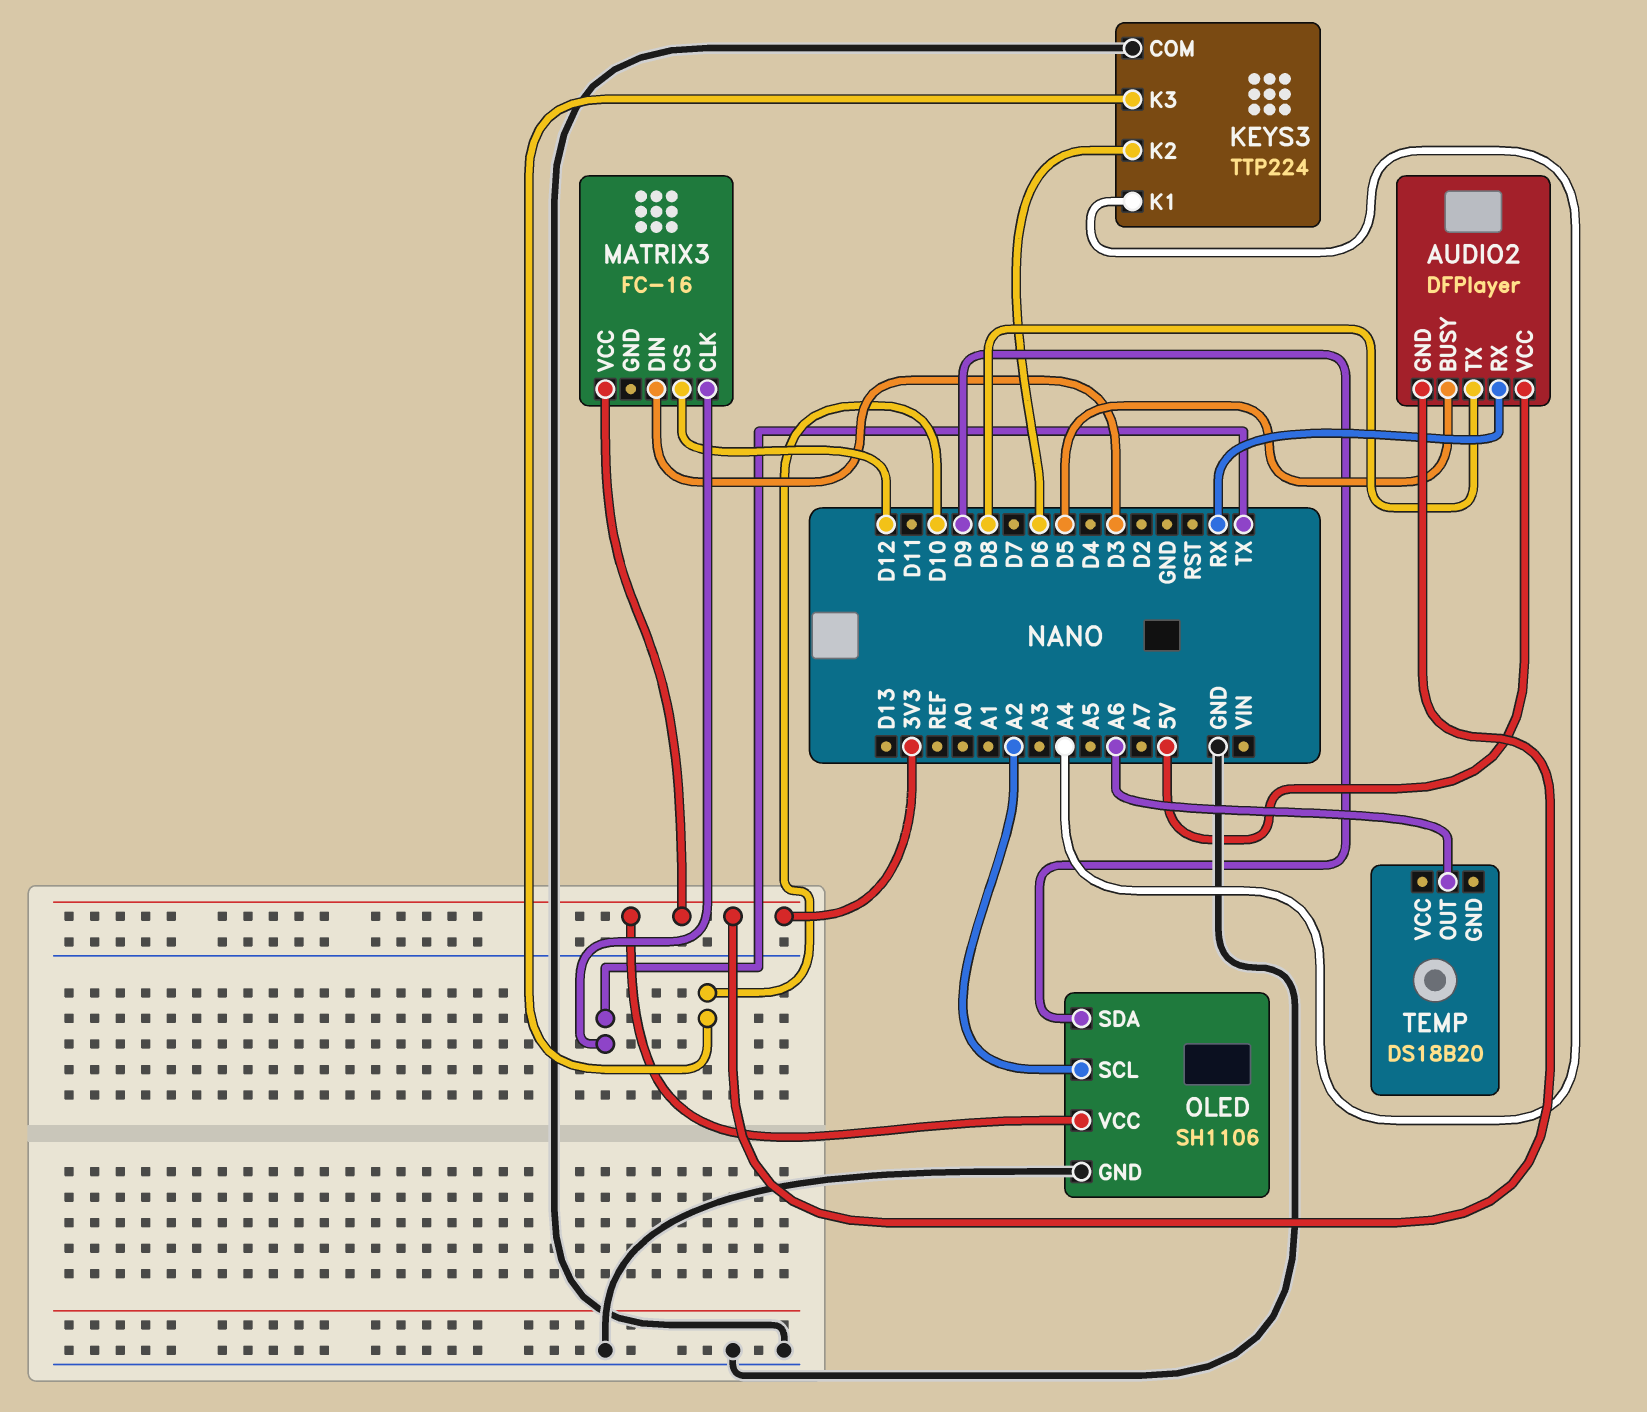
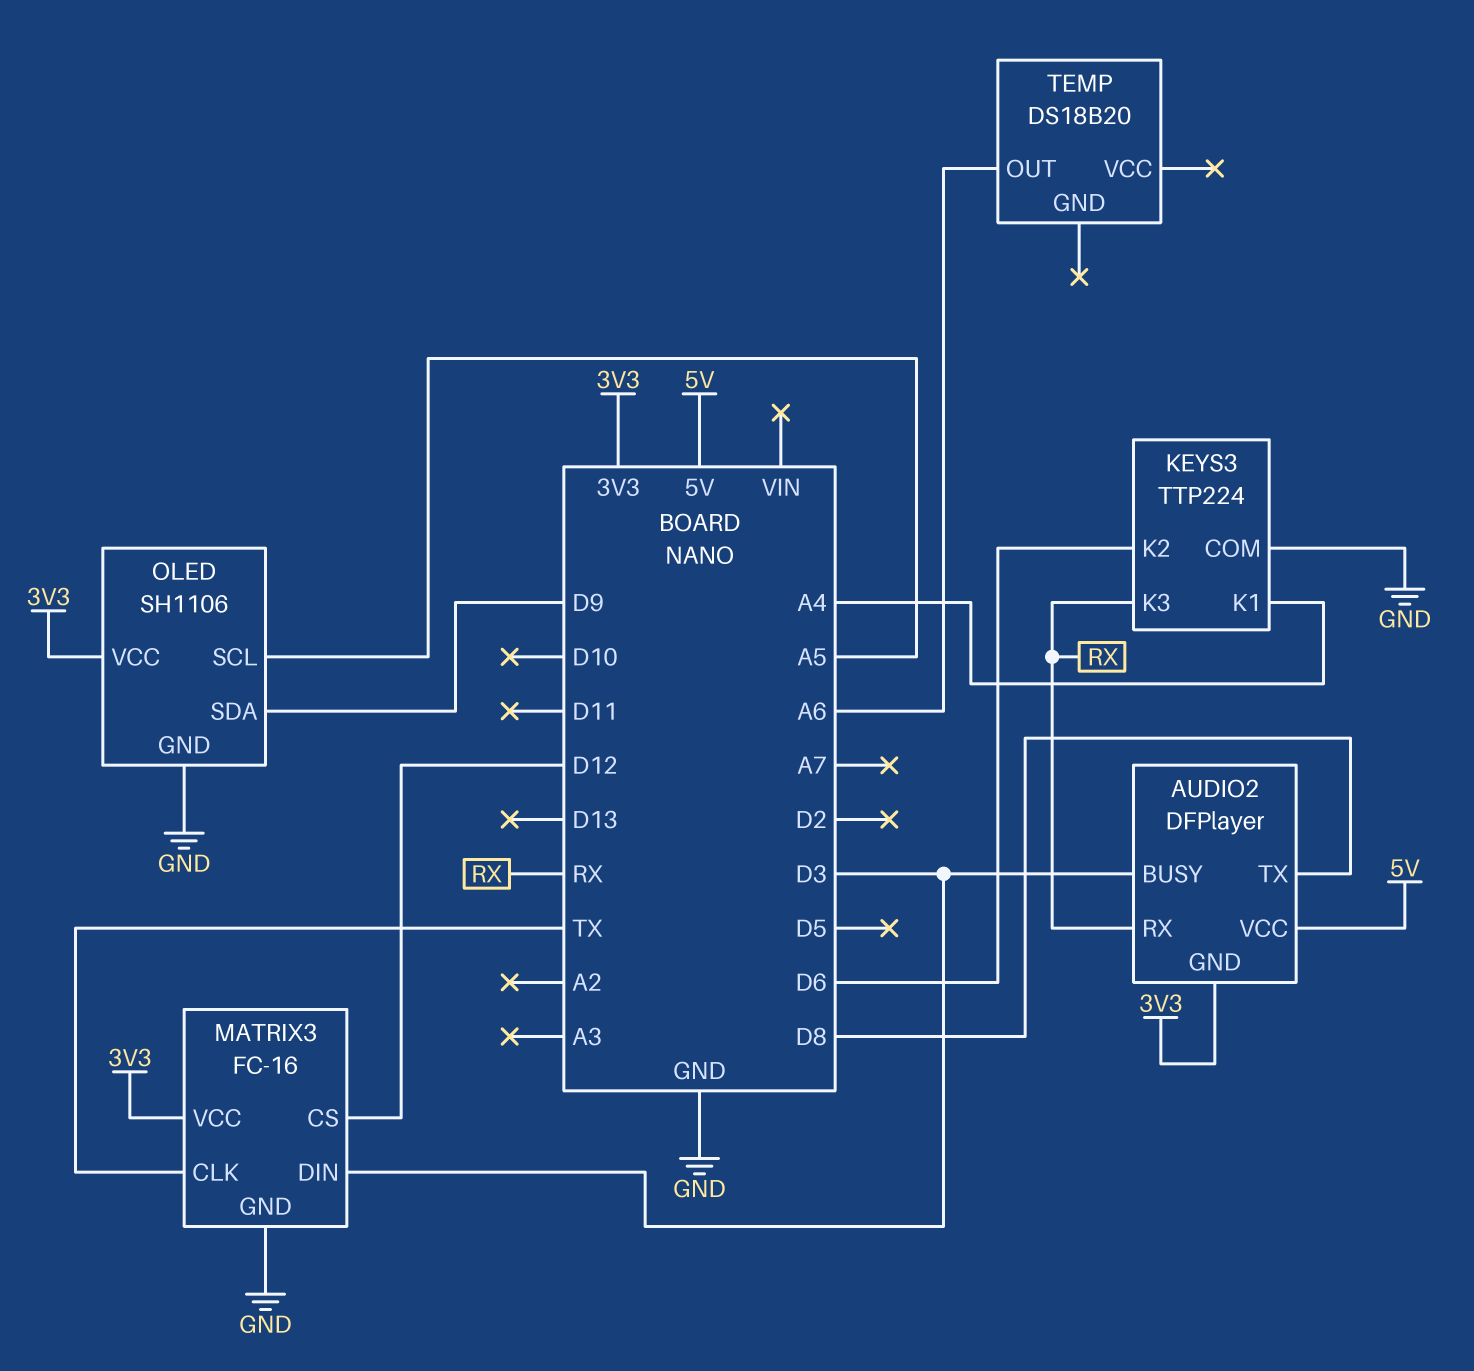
AUDIO2 pin BUSY: D5 -> D3
KEYS3 pin K3: D10 -> RX
MATRIX3 pin GND: none -> GND
OLED pin SCL: A2 -> A5

